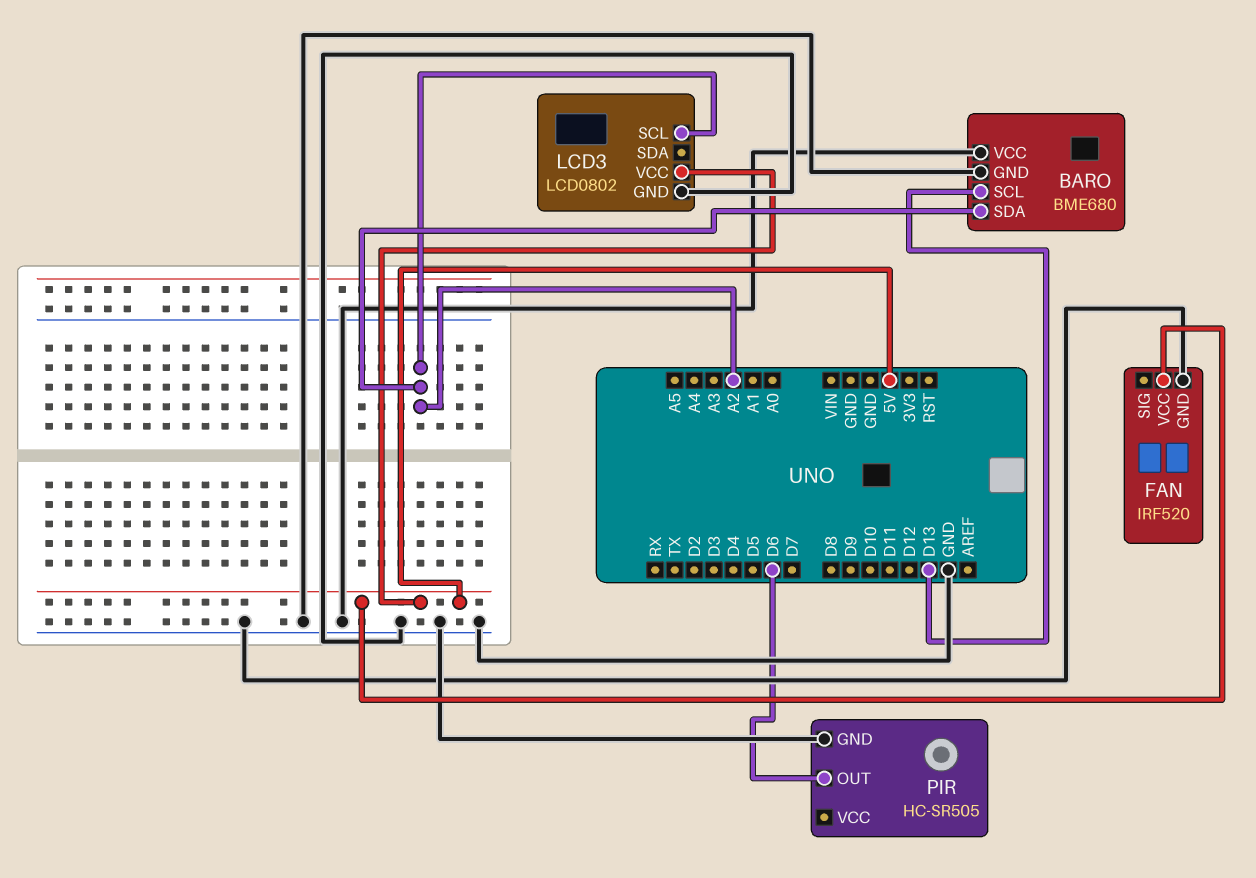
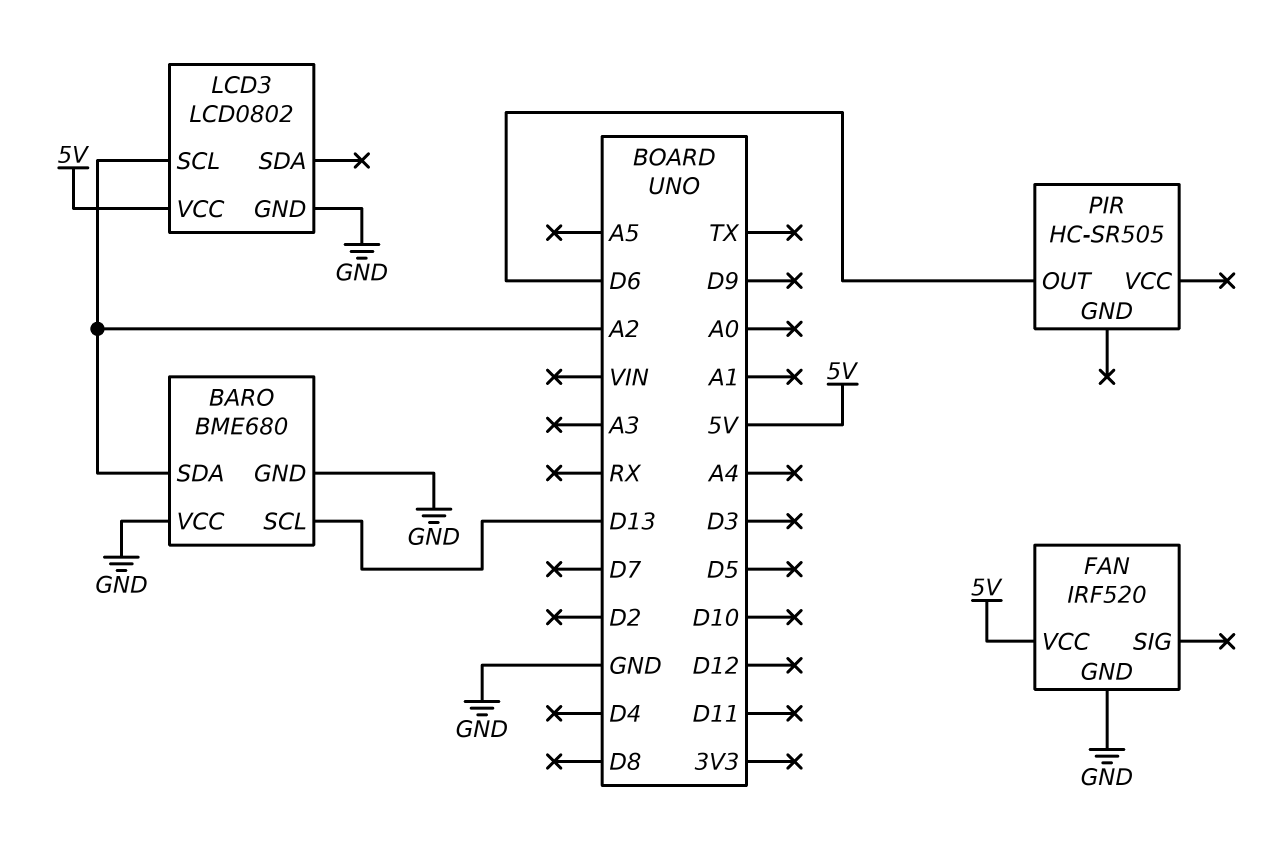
PIR pin GND: GND -> none

